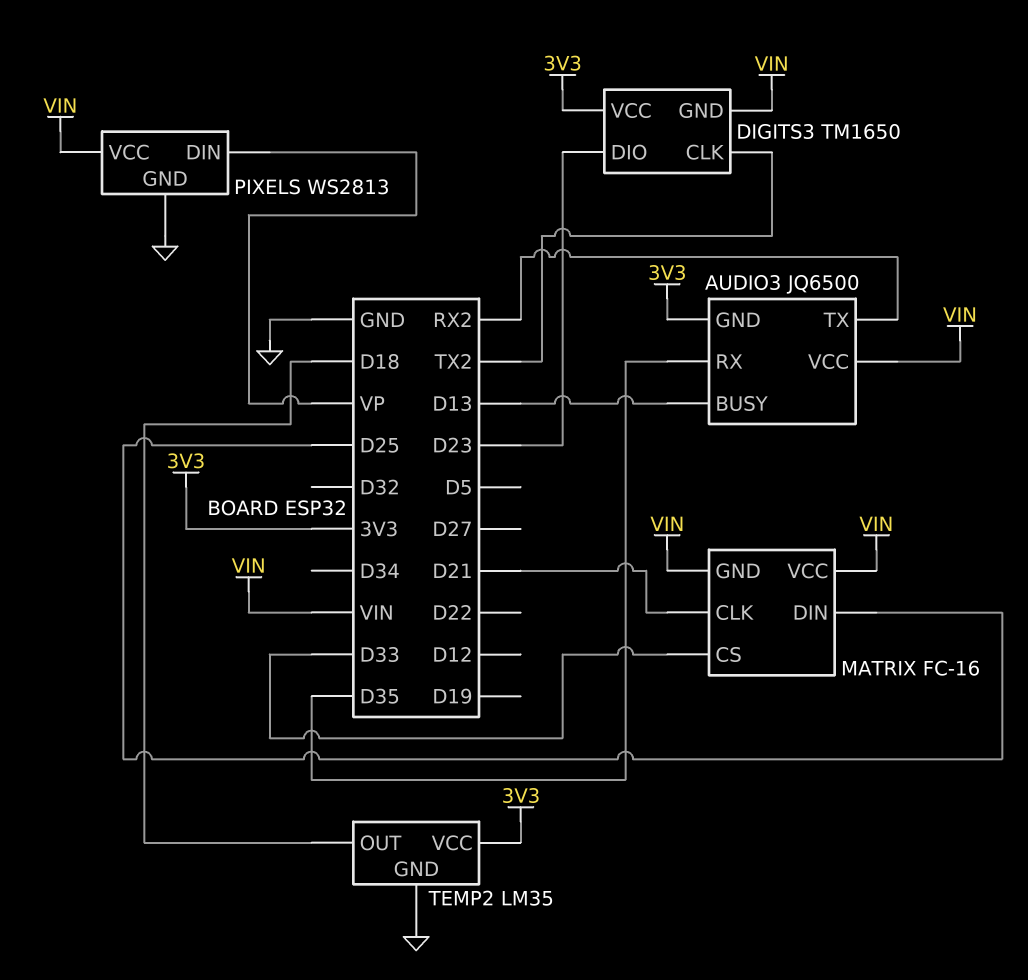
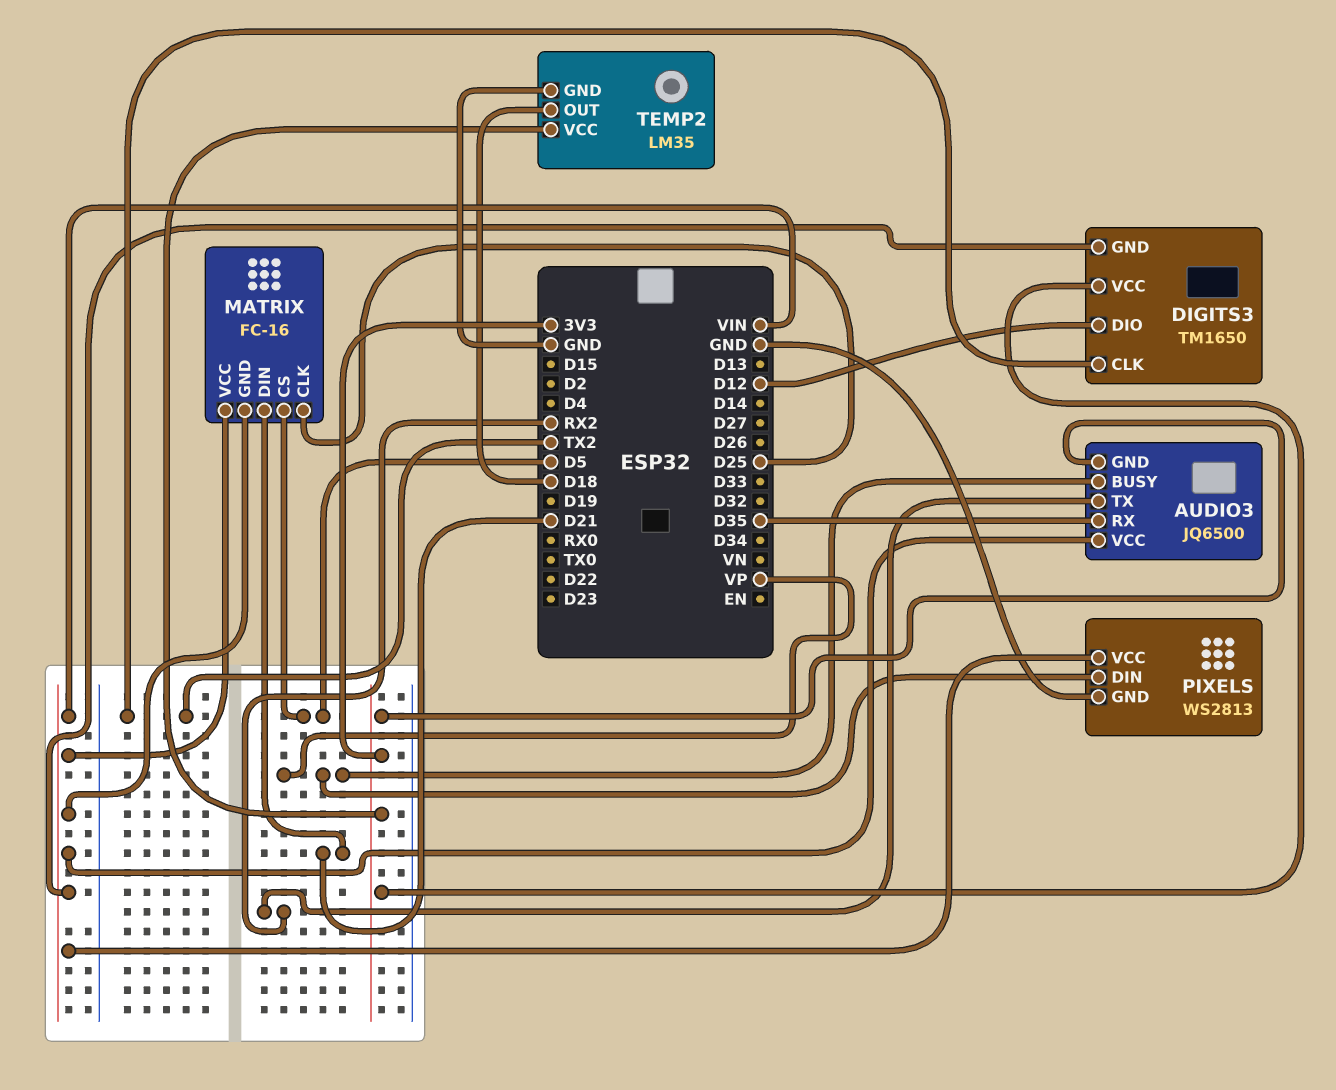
AUDIO3 pin BUSY: D13 -> VP
DIGITS3 pin DIO: D23 -> D12
MATRIX pin CLK: D21 -> D25
MATRIX pin CS: D33 -> D5
MATRIX pin DIN: D25 -> D21

